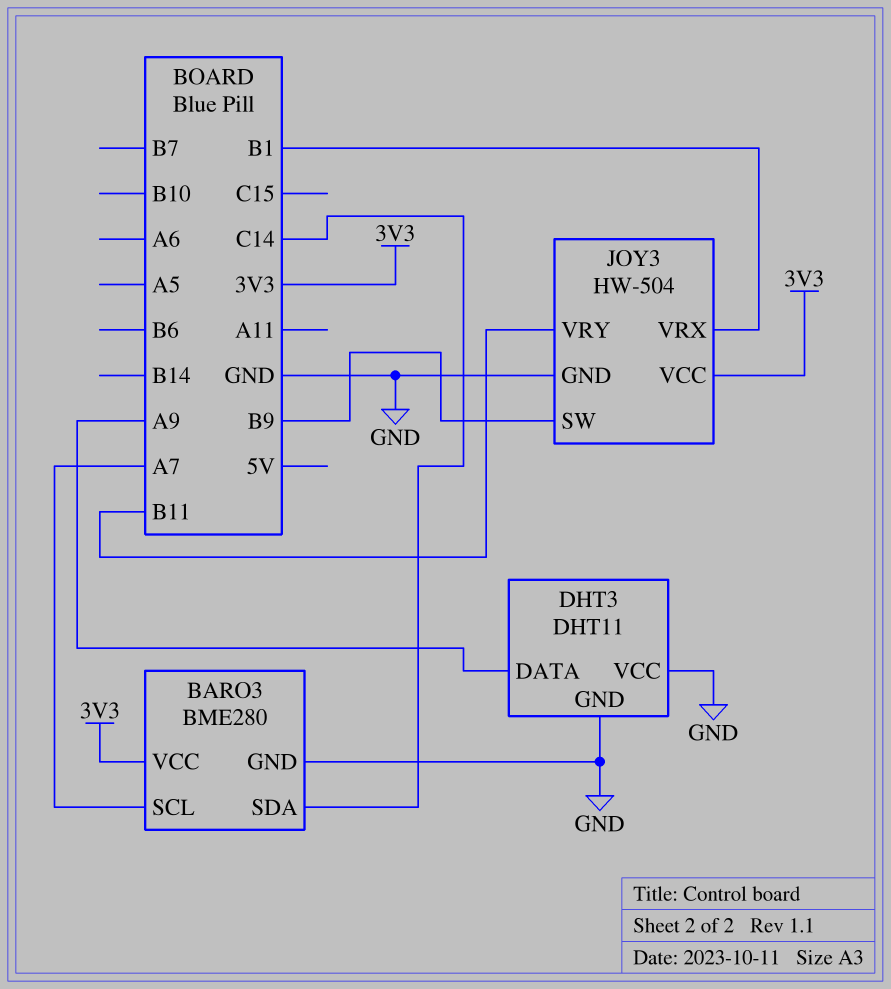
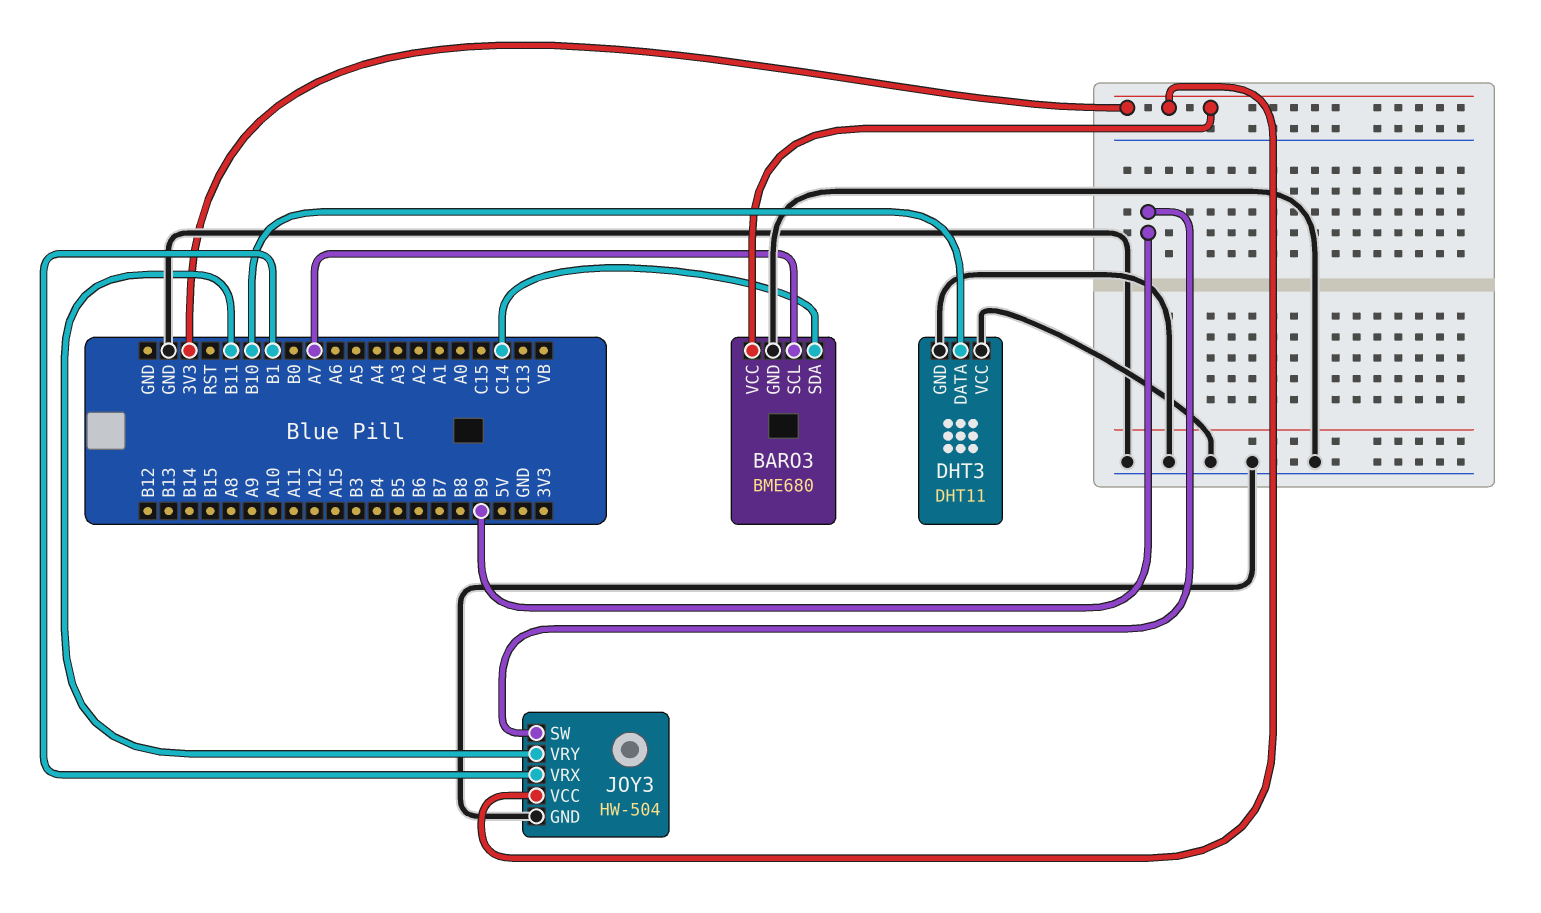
BARO3: BME280 -> BME680
DHT3 pin DATA: A9 -> B10

